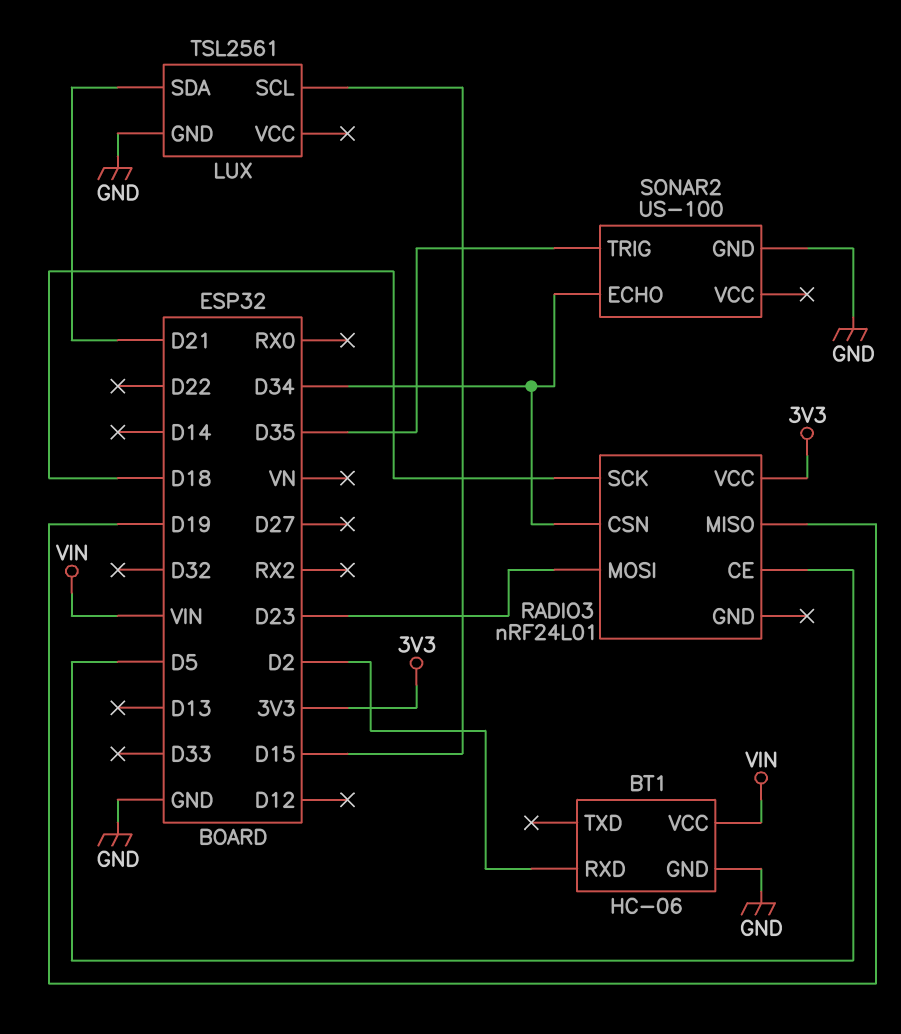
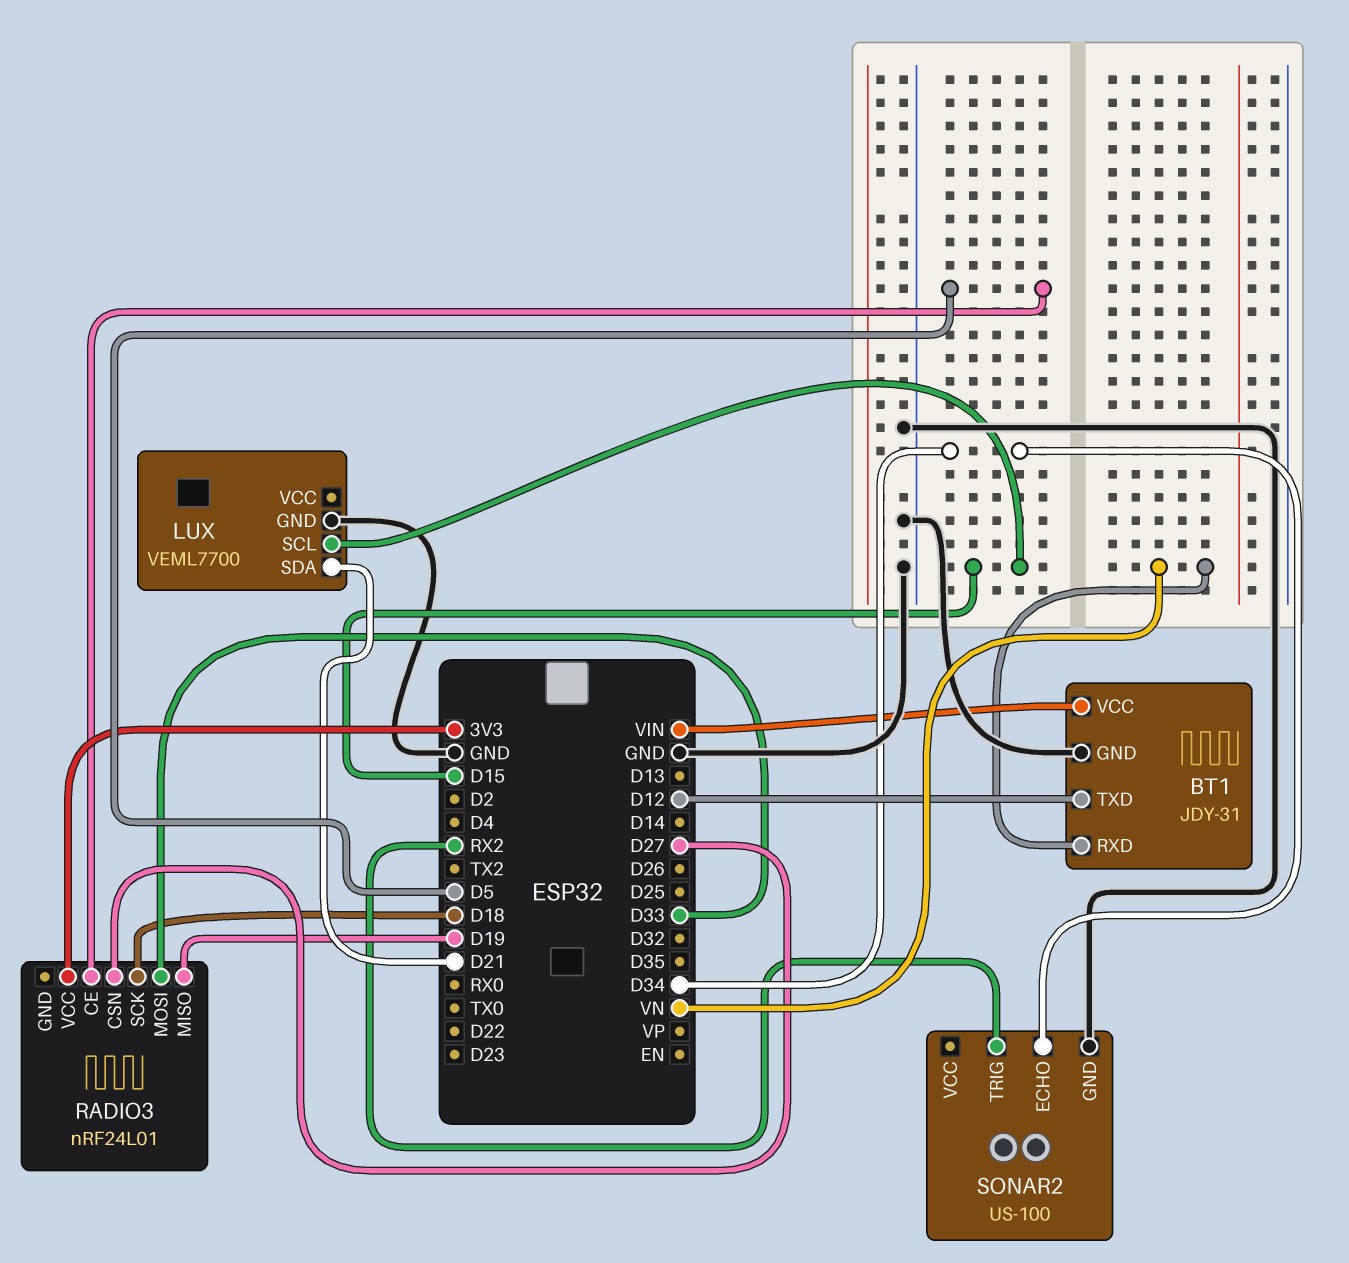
BT1: HC-06 -> JDY-31
BT1 pin RXD: D2 -> VN
BT1 pin TXD: none -> D12
LUX: TSL2561 -> VEML7700
RADIO3 pin CSN: D34 -> D27
RADIO3 pin MOSI: D23 -> D33
SONAR2 pin TRIG: D35 -> RX2

